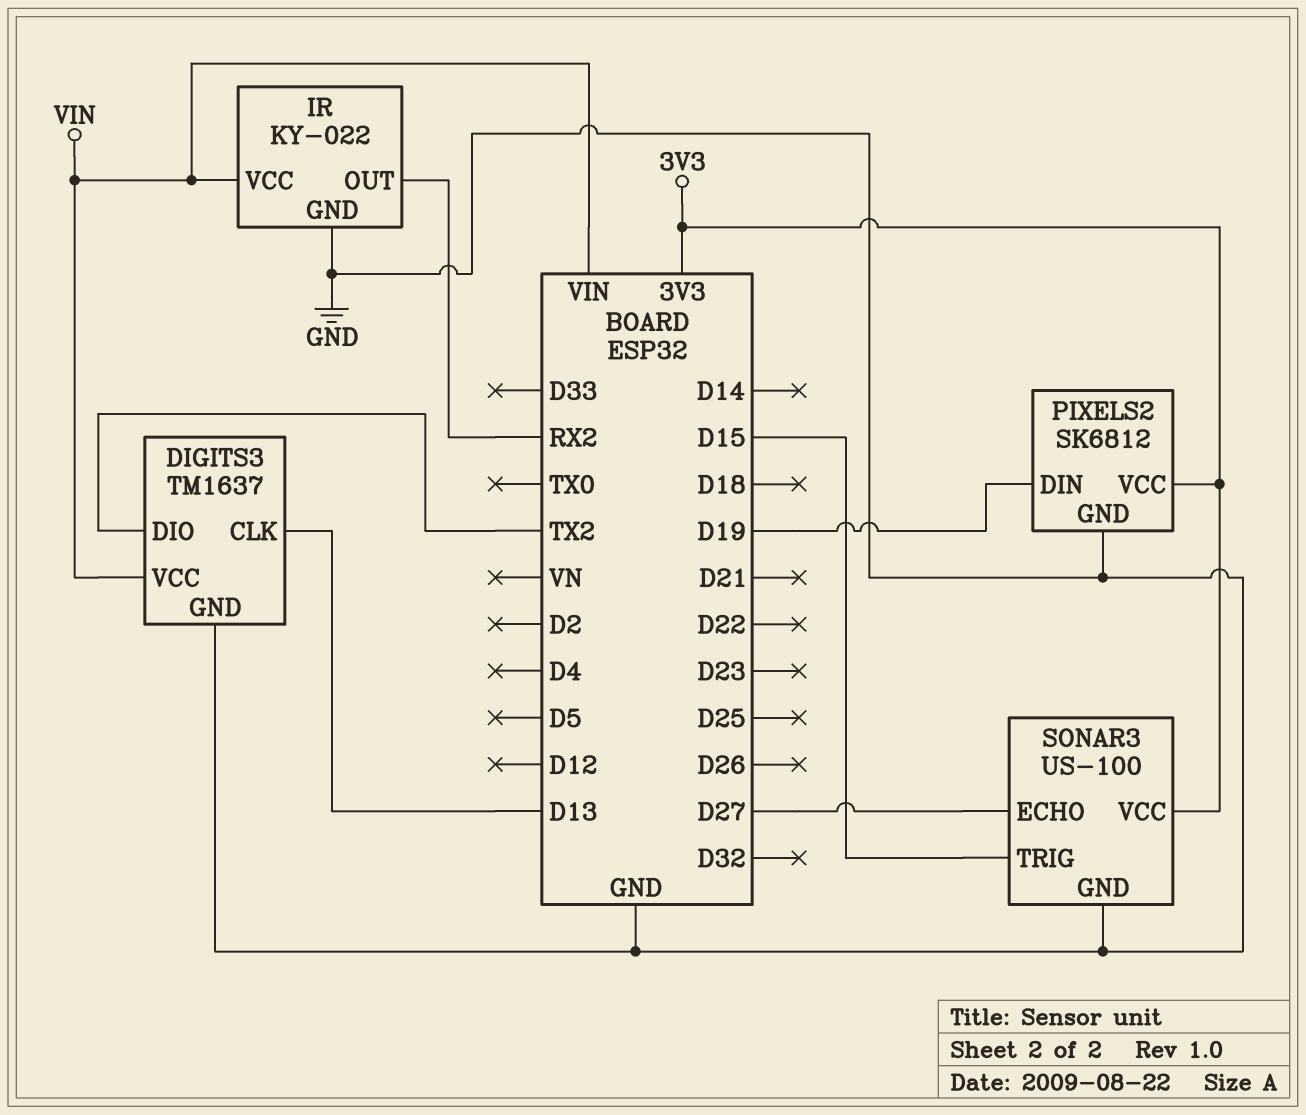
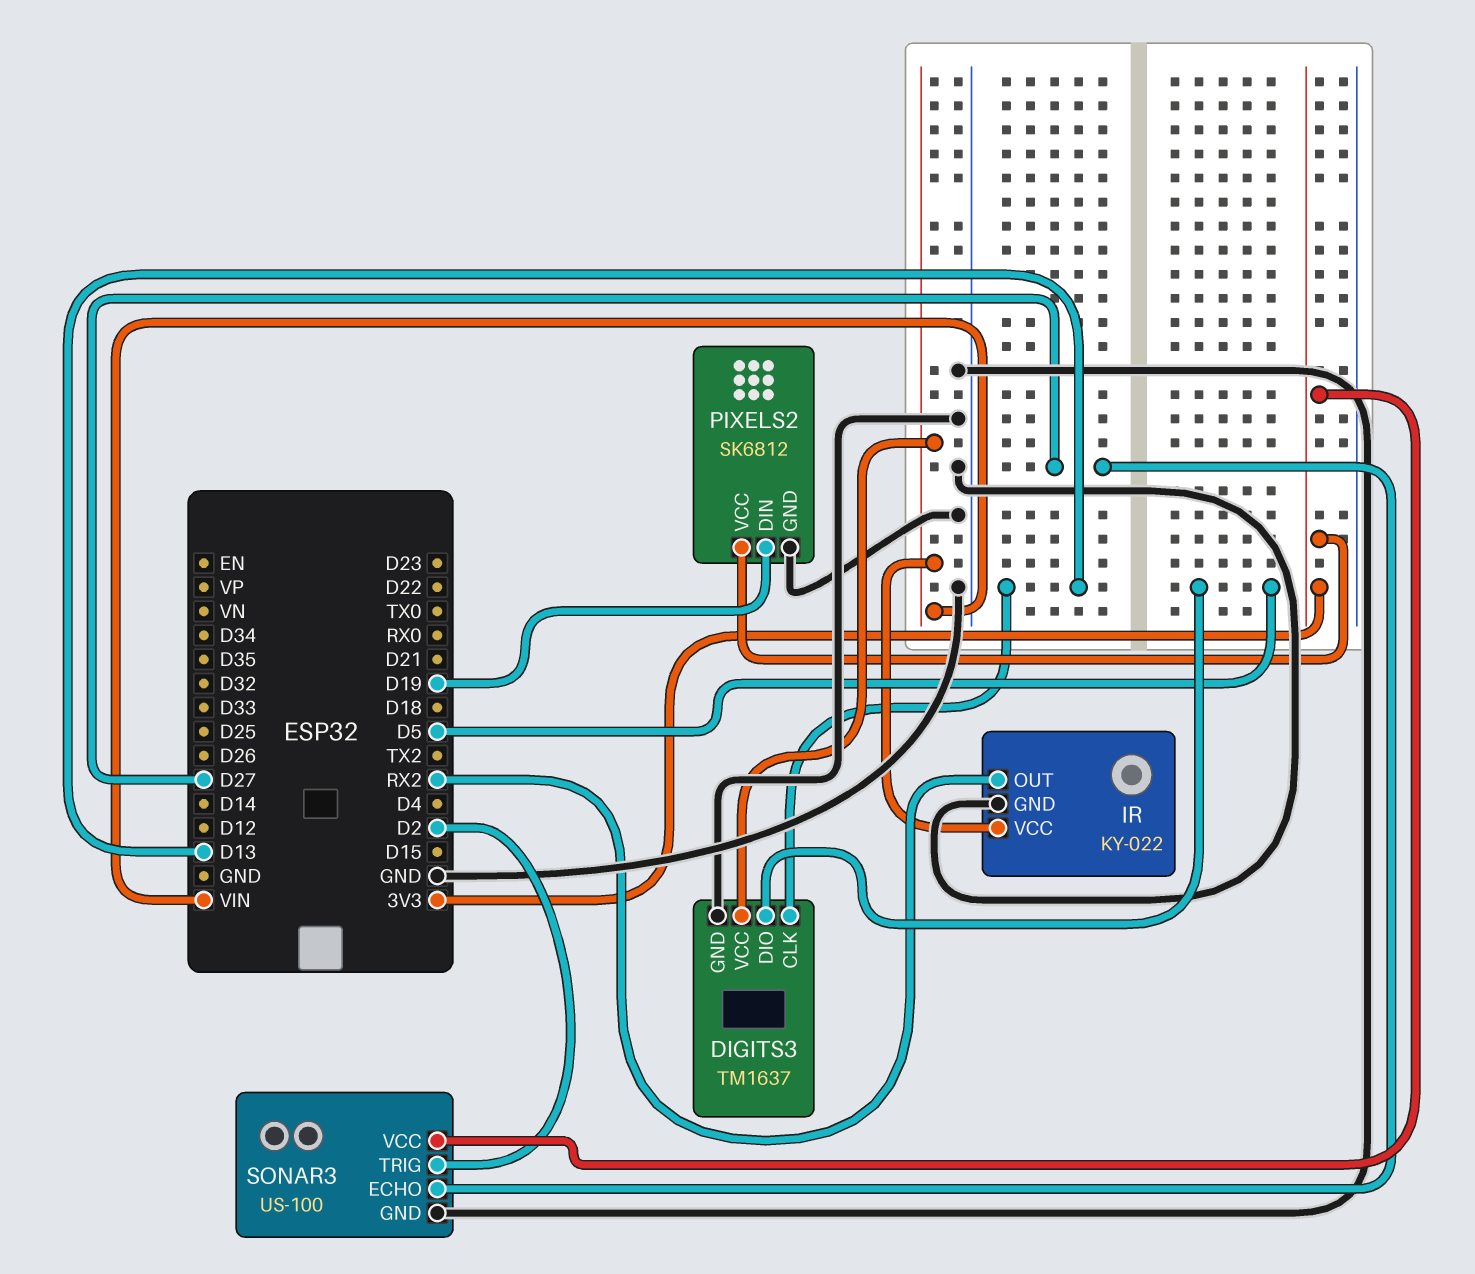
DIGITS3 pin DIO: TX2 -> D5
SONAR3 pin TRIG: D15 -> D2

